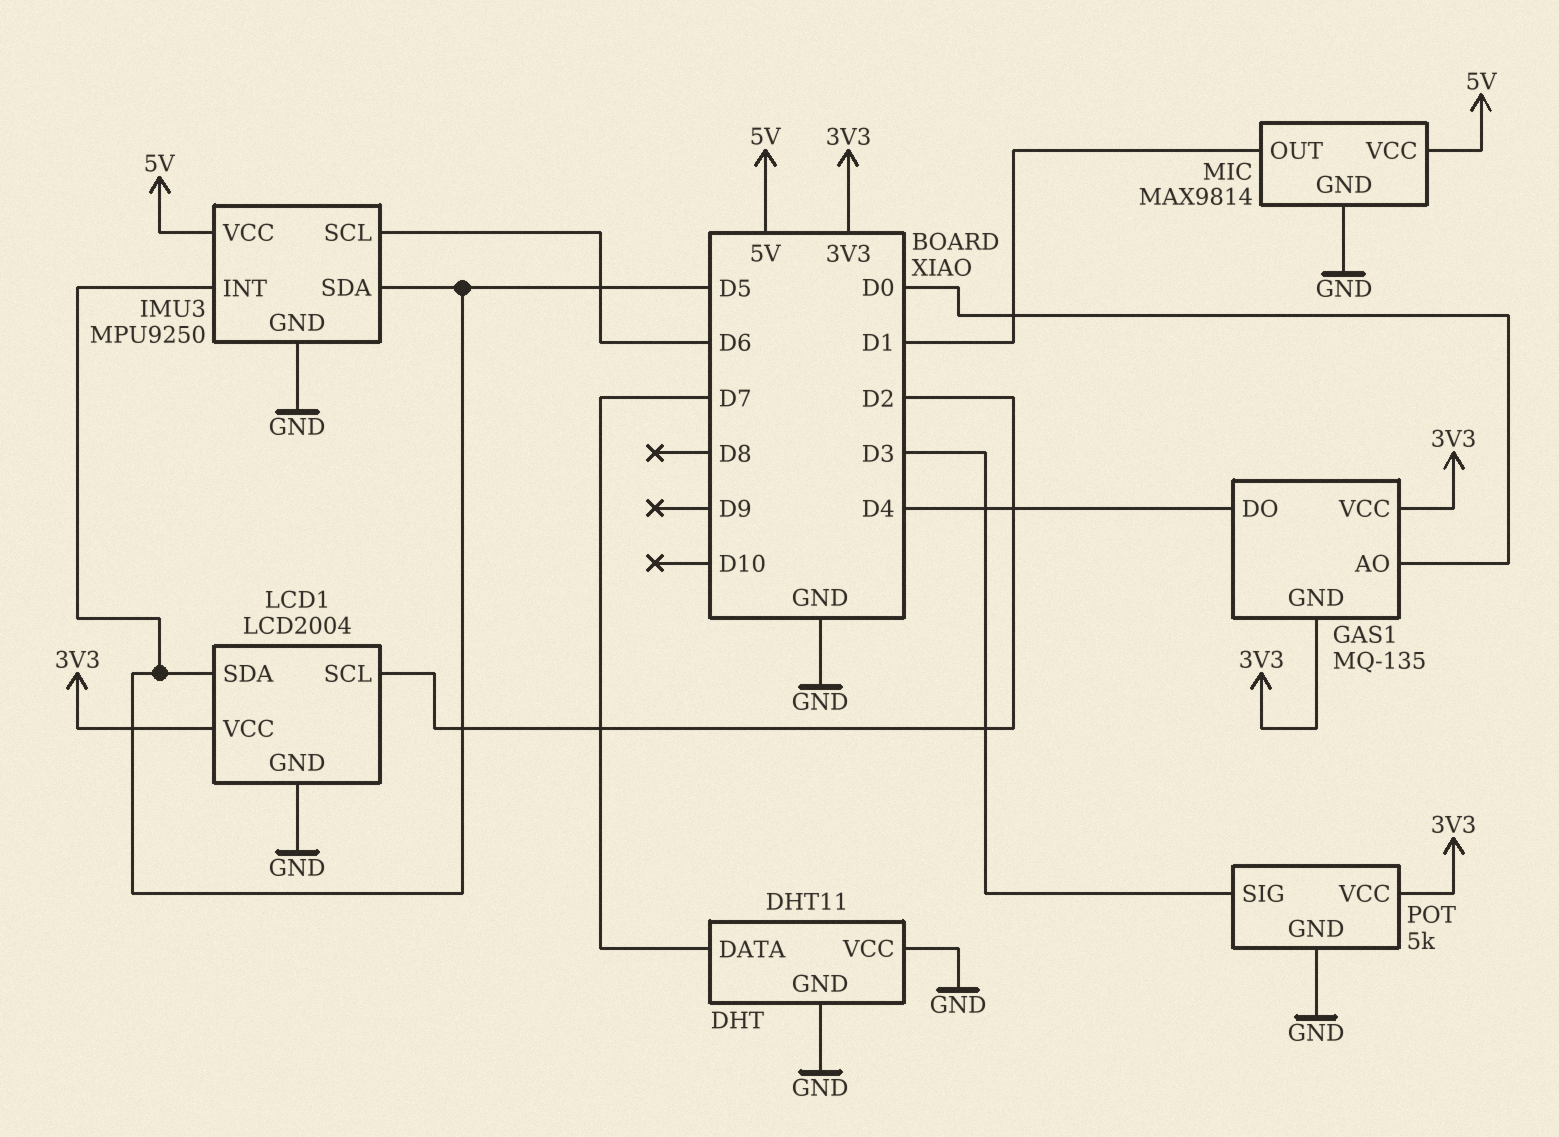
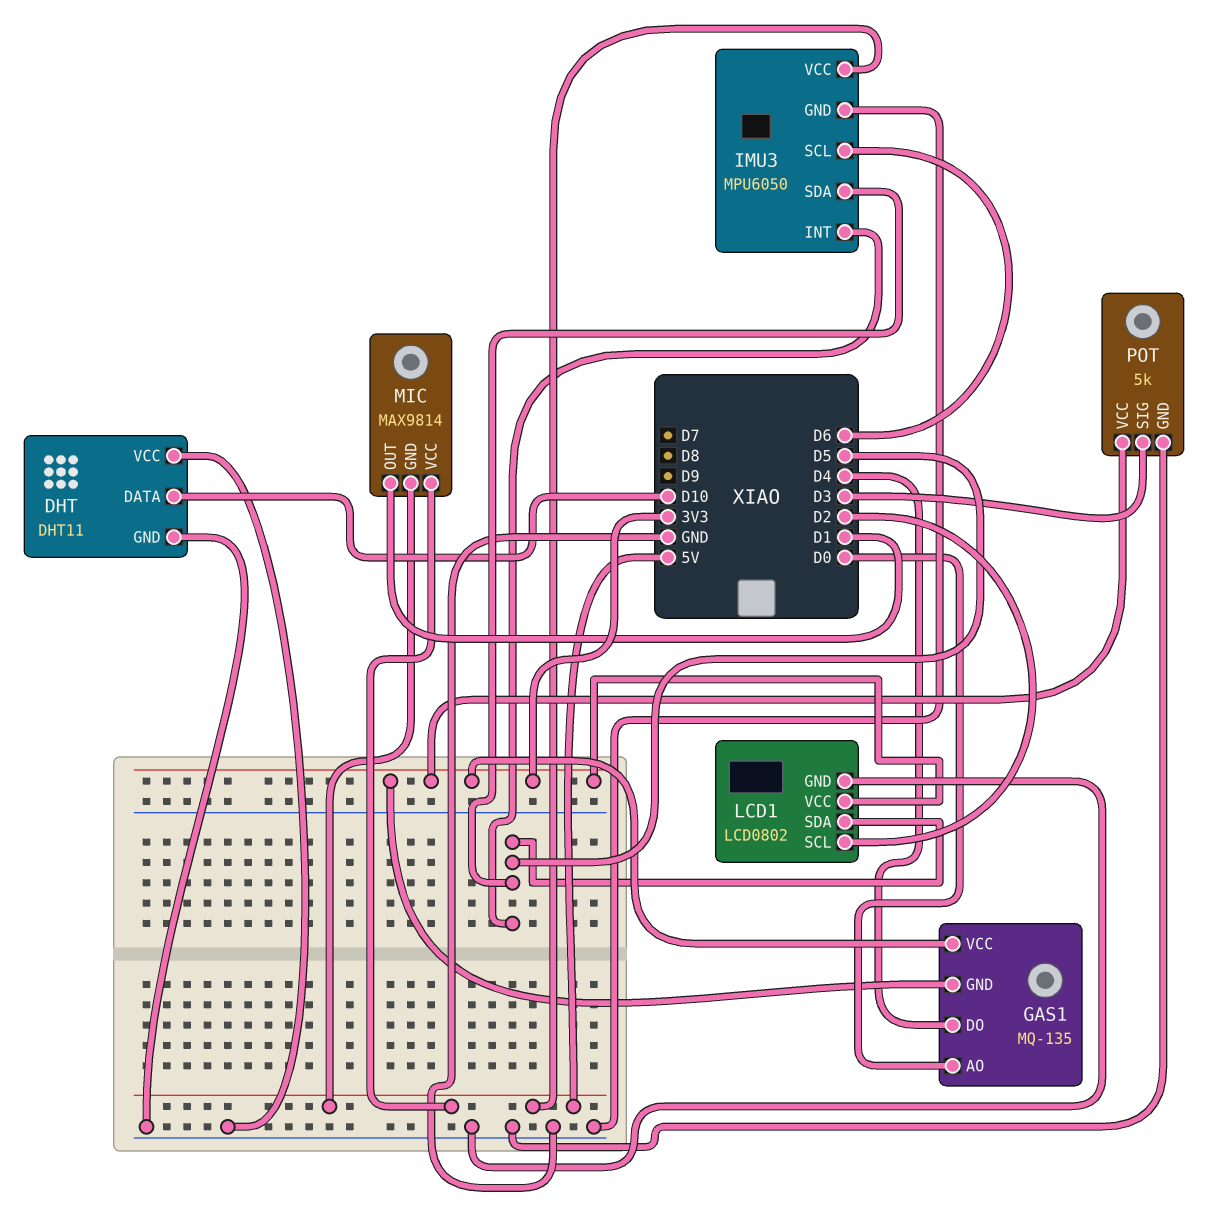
DHT pin DATA: D7 -> D10
IMU3: MPU9250 -> MPU6050
LCD1: LCD2004 -> LCD0802
MIC pin GND: GND -> 5V

